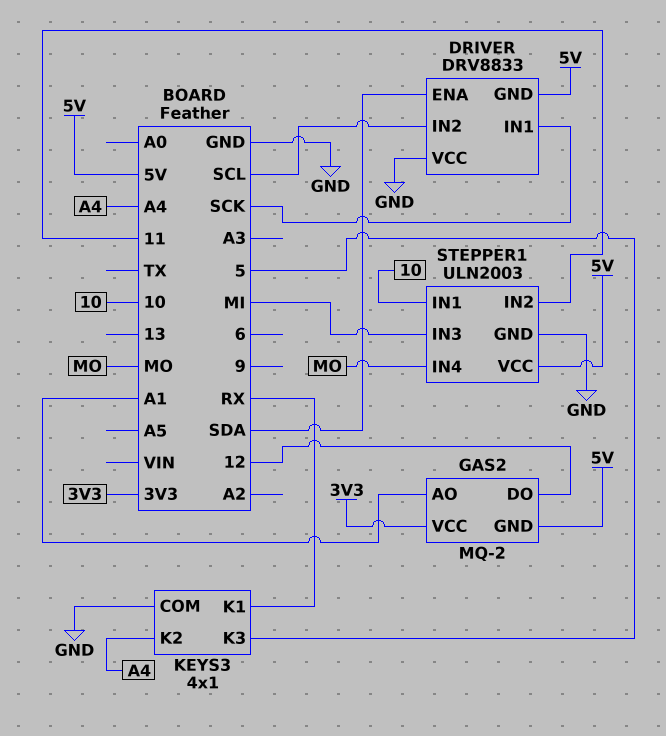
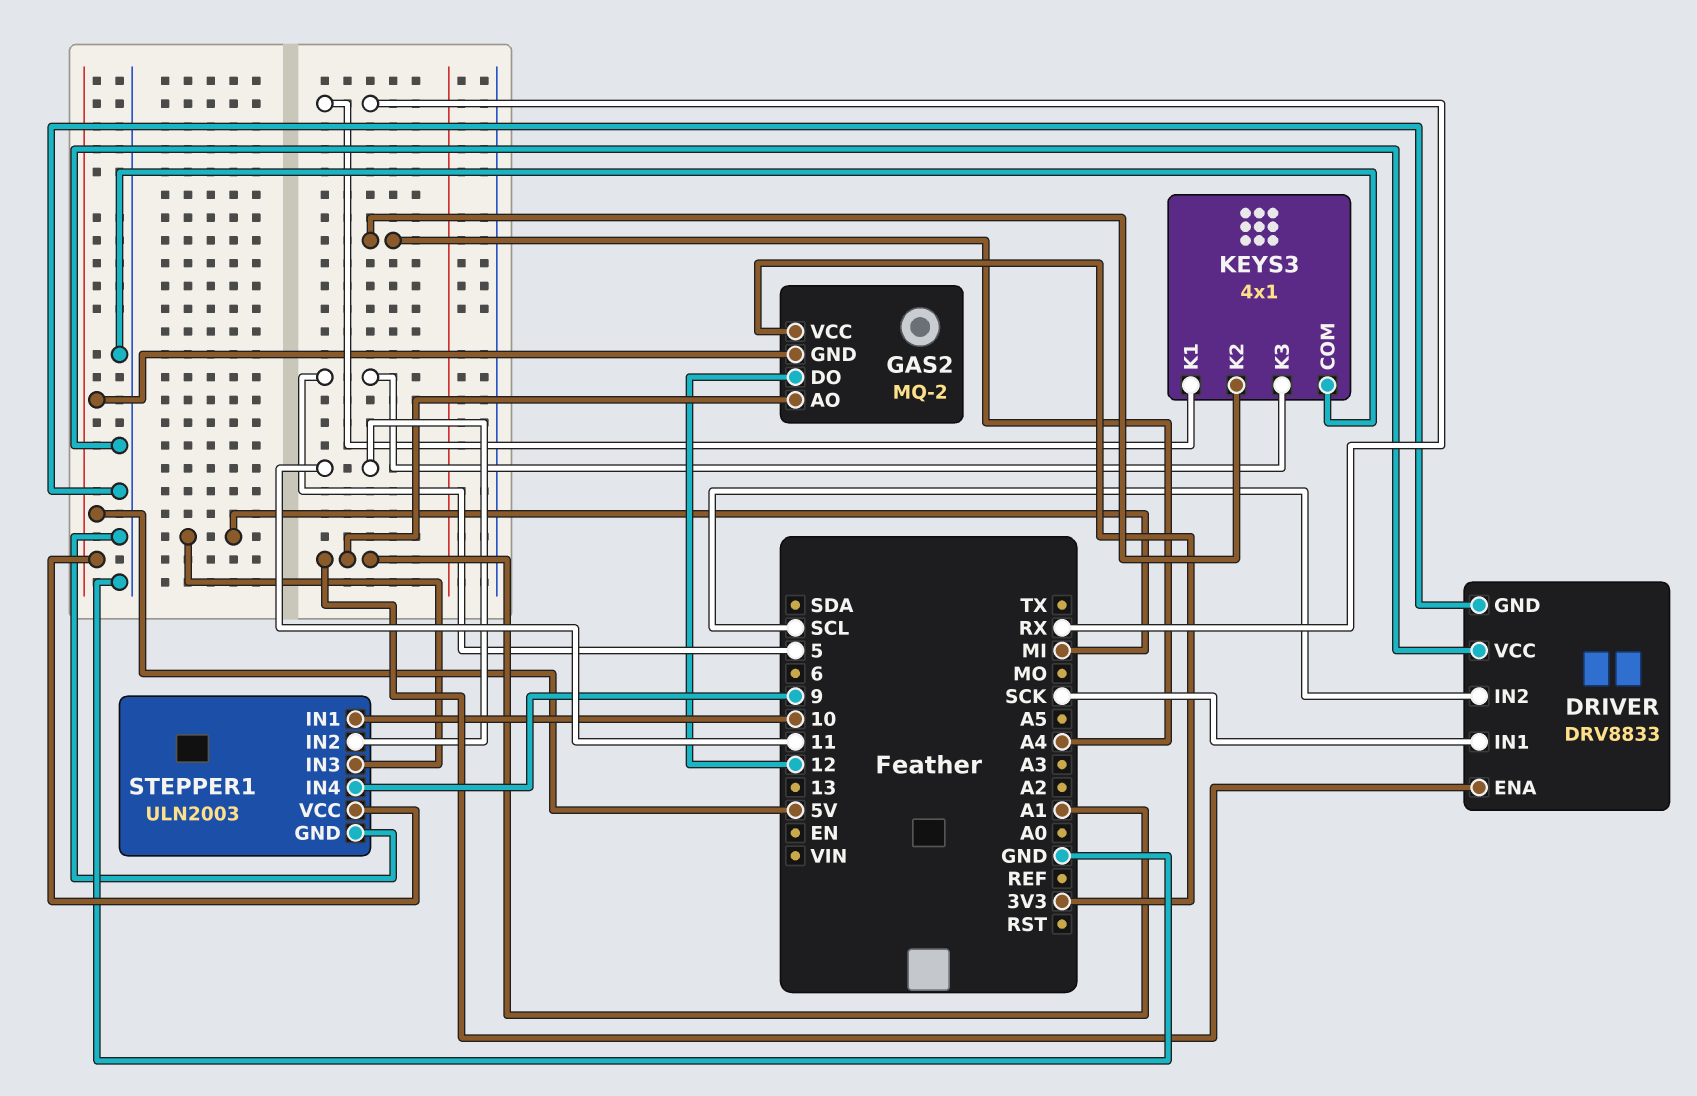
DRIVER pin ENA: SDA -> A1
DRIVER pin GND: 5V -> GND
STEPPER1 pin IN4: MO -> 9

